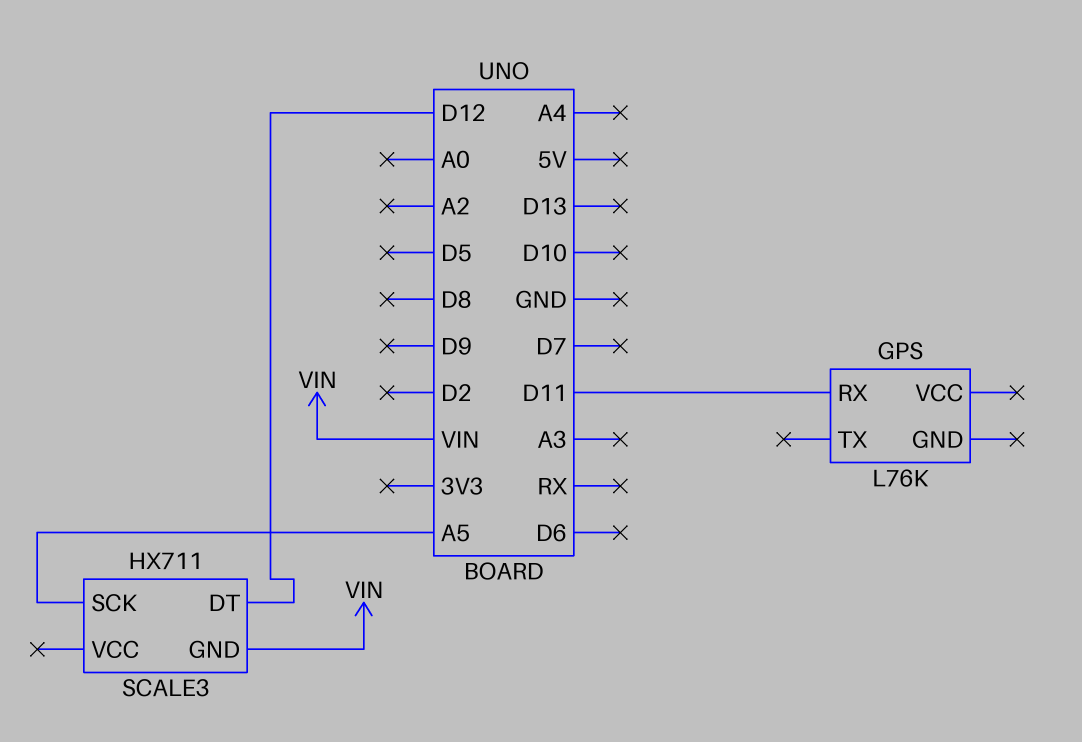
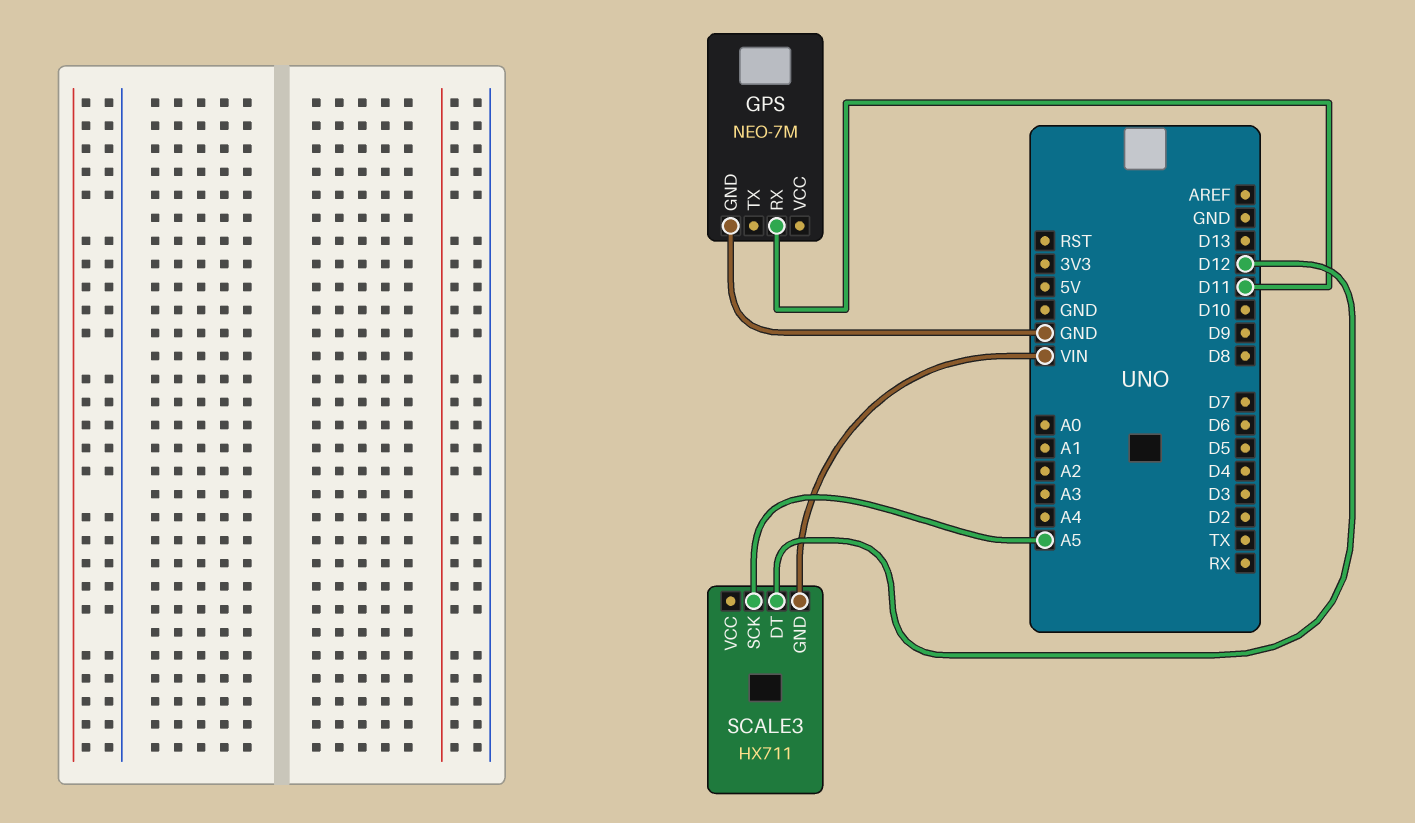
GPS: L76K -> NEO-7M
GPS pin GND: none -> GND

